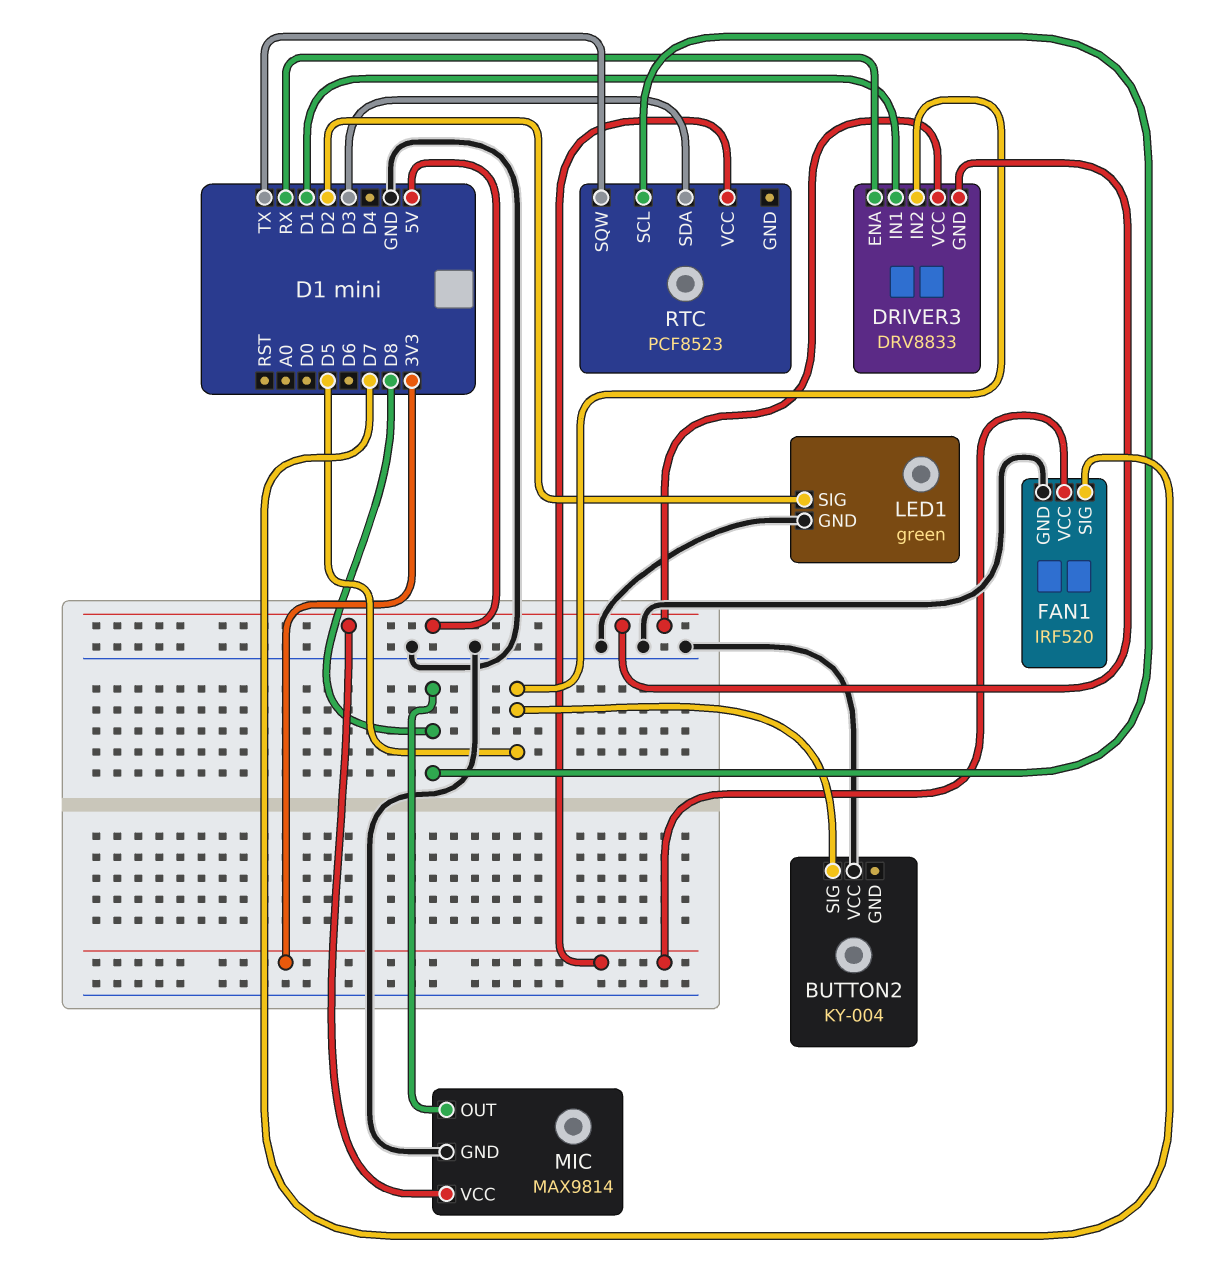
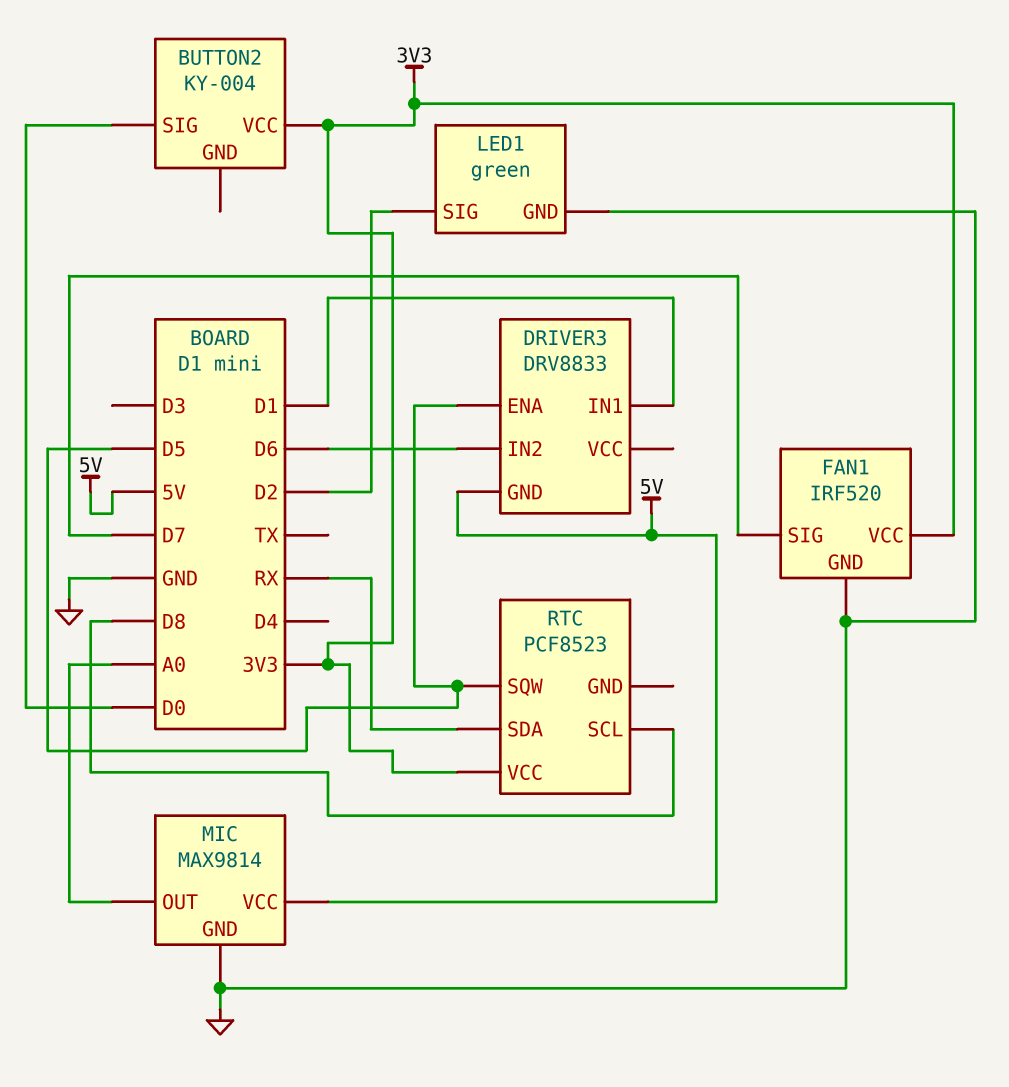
BUTTON2 pin SIG: D5 -> D0
BUTTON2 pin VCC: GND -> 3V3
DRIVER3 pin ENA: RX -> D5
DRIVER3 pin IN2: D5 -> D6
DRIVER3 pin VCC: 5V -> none
MIC pin OUT: D8 -> A0
RTC pin SDA: D3 -> RX
RTC pin SQW: TX -> D5

